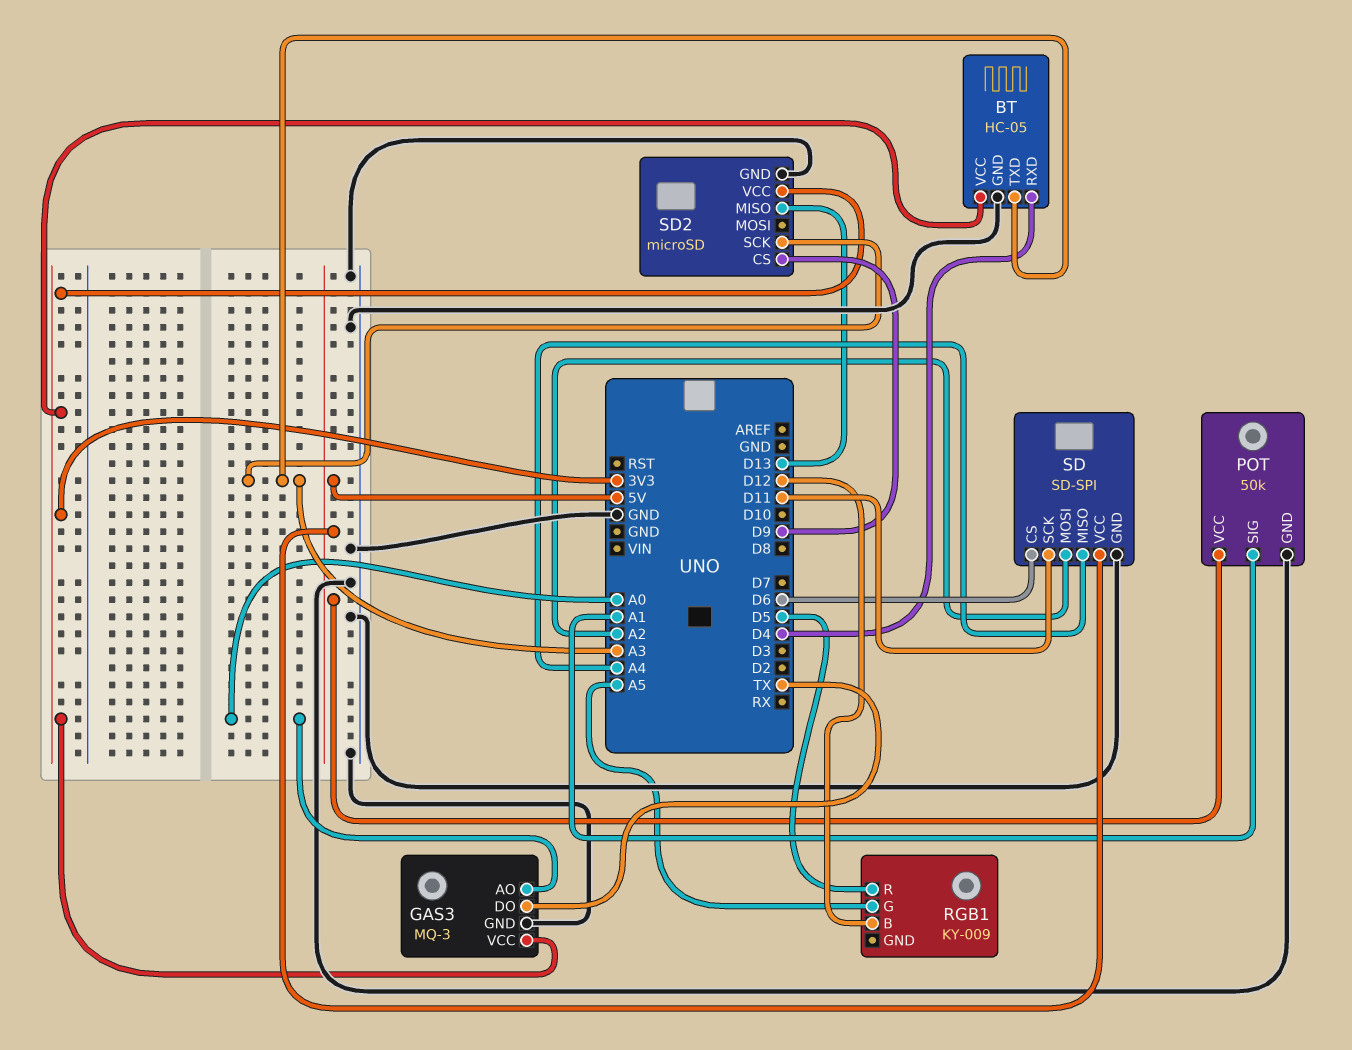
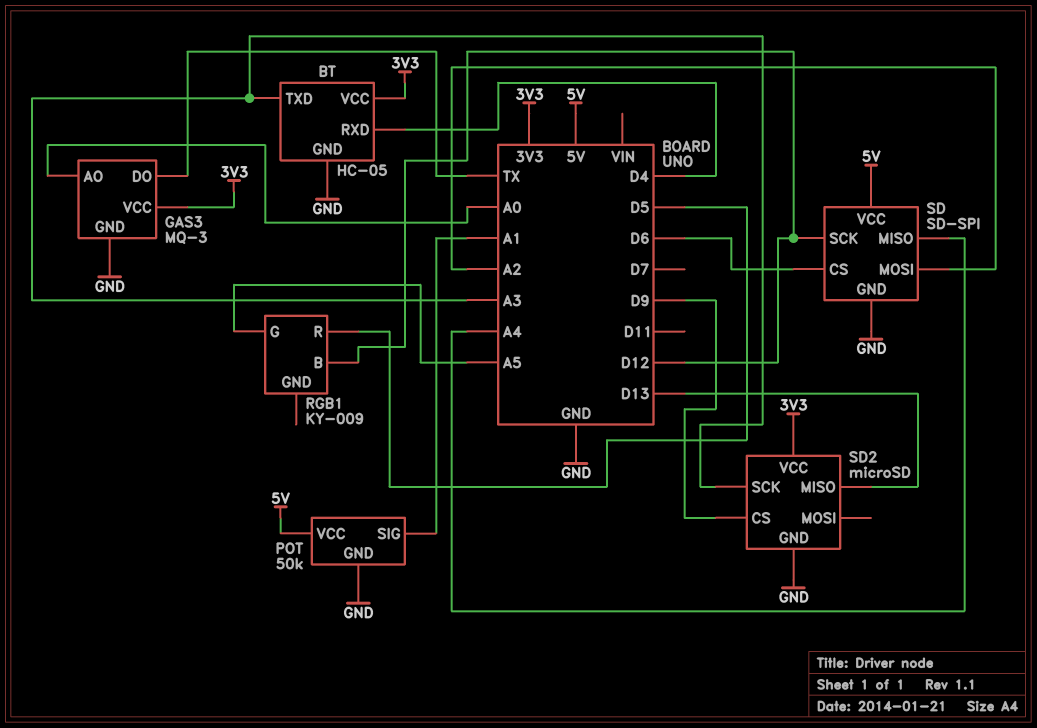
SD pin SCK: D11 -> D12

